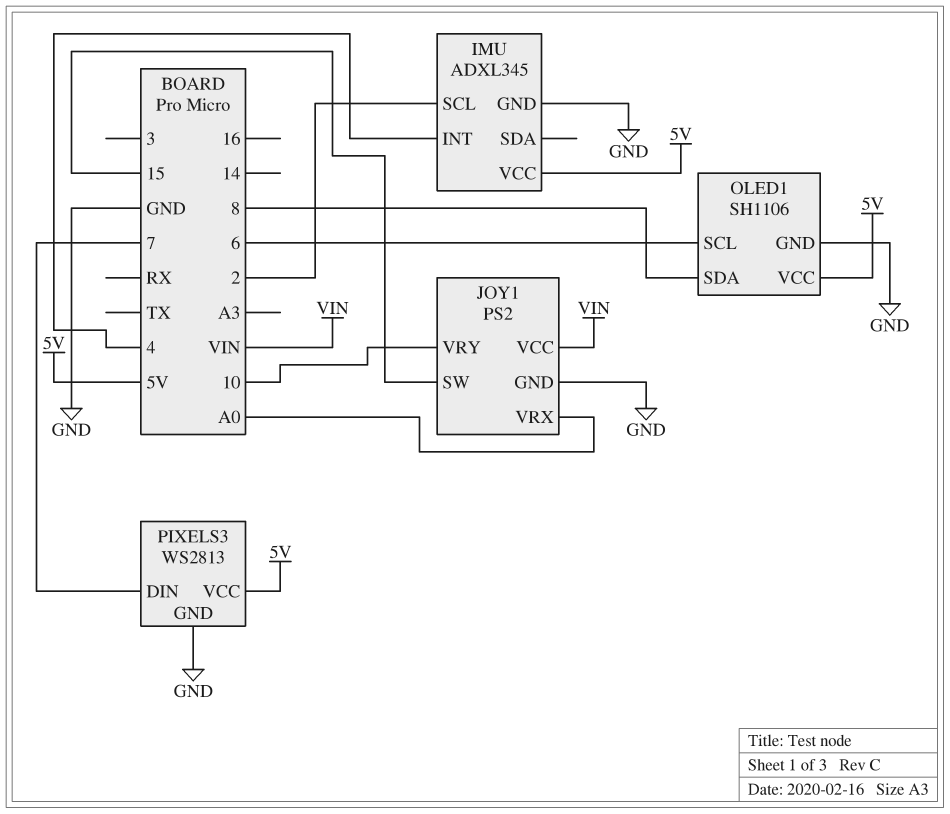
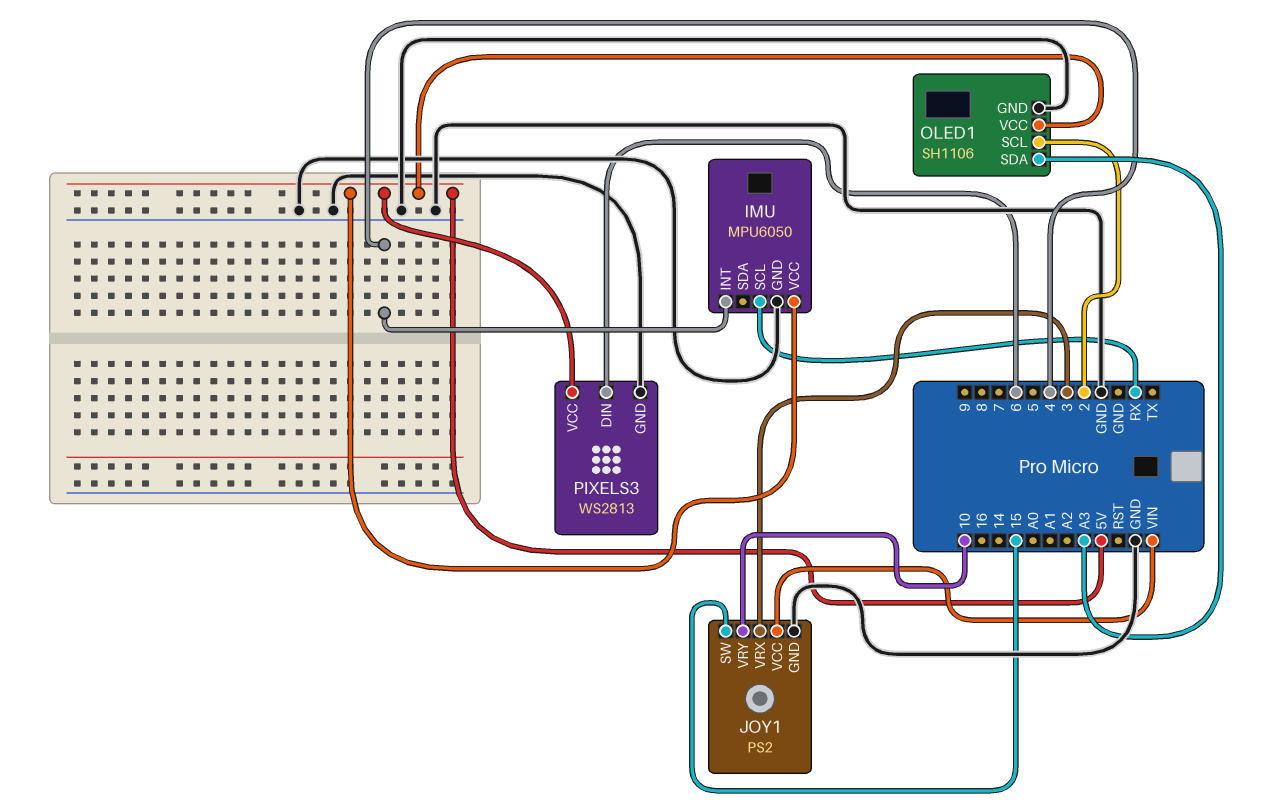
IMU: ADXL345 -> MPU6050
IMU pin SCL: 2 -> RX
JOY1 pin VRX: A0 -> 3
OLED1 pin SCL: 6 -> 2
OLED1 pin SDA: 8 -> A3
PIXELS3 pin DIN: 7 -> 6

